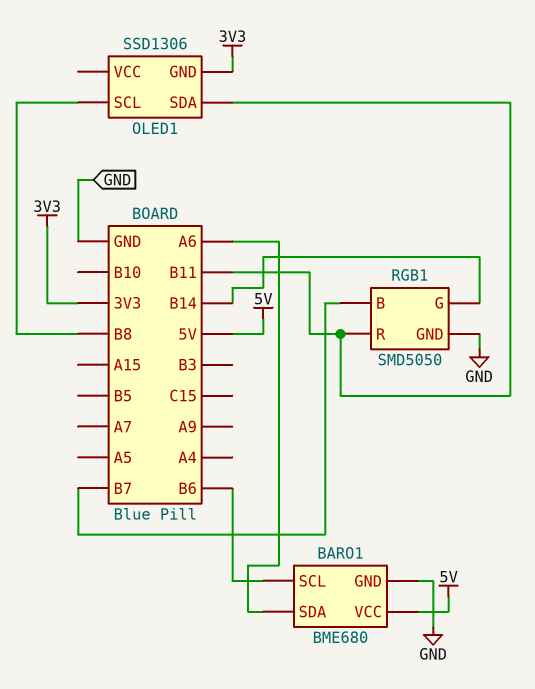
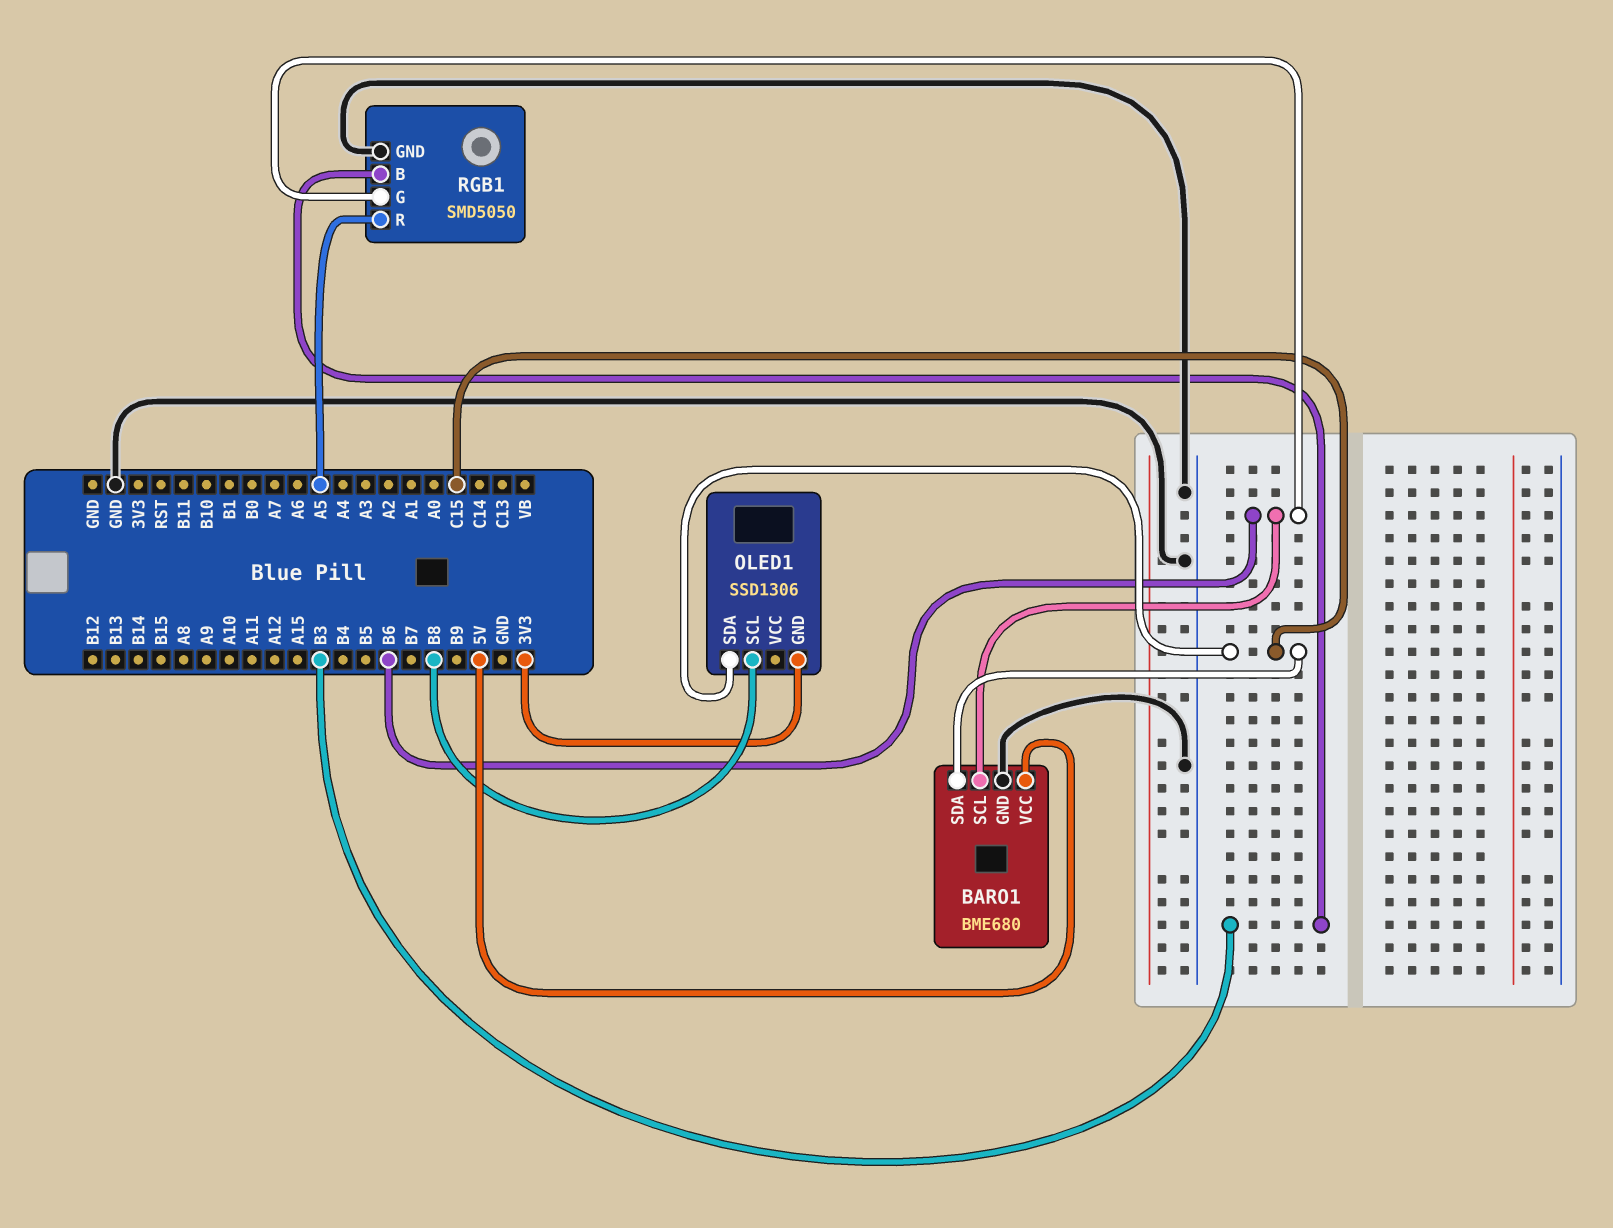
BARO1 pin SDA: A6 -> C15
OLED1 pin SDA: B11 -> C15
RGB1 pin B: B7 -> B3
RGB1 pin G: B14 -> B6
RGB1 pin R: B11 -> A5

